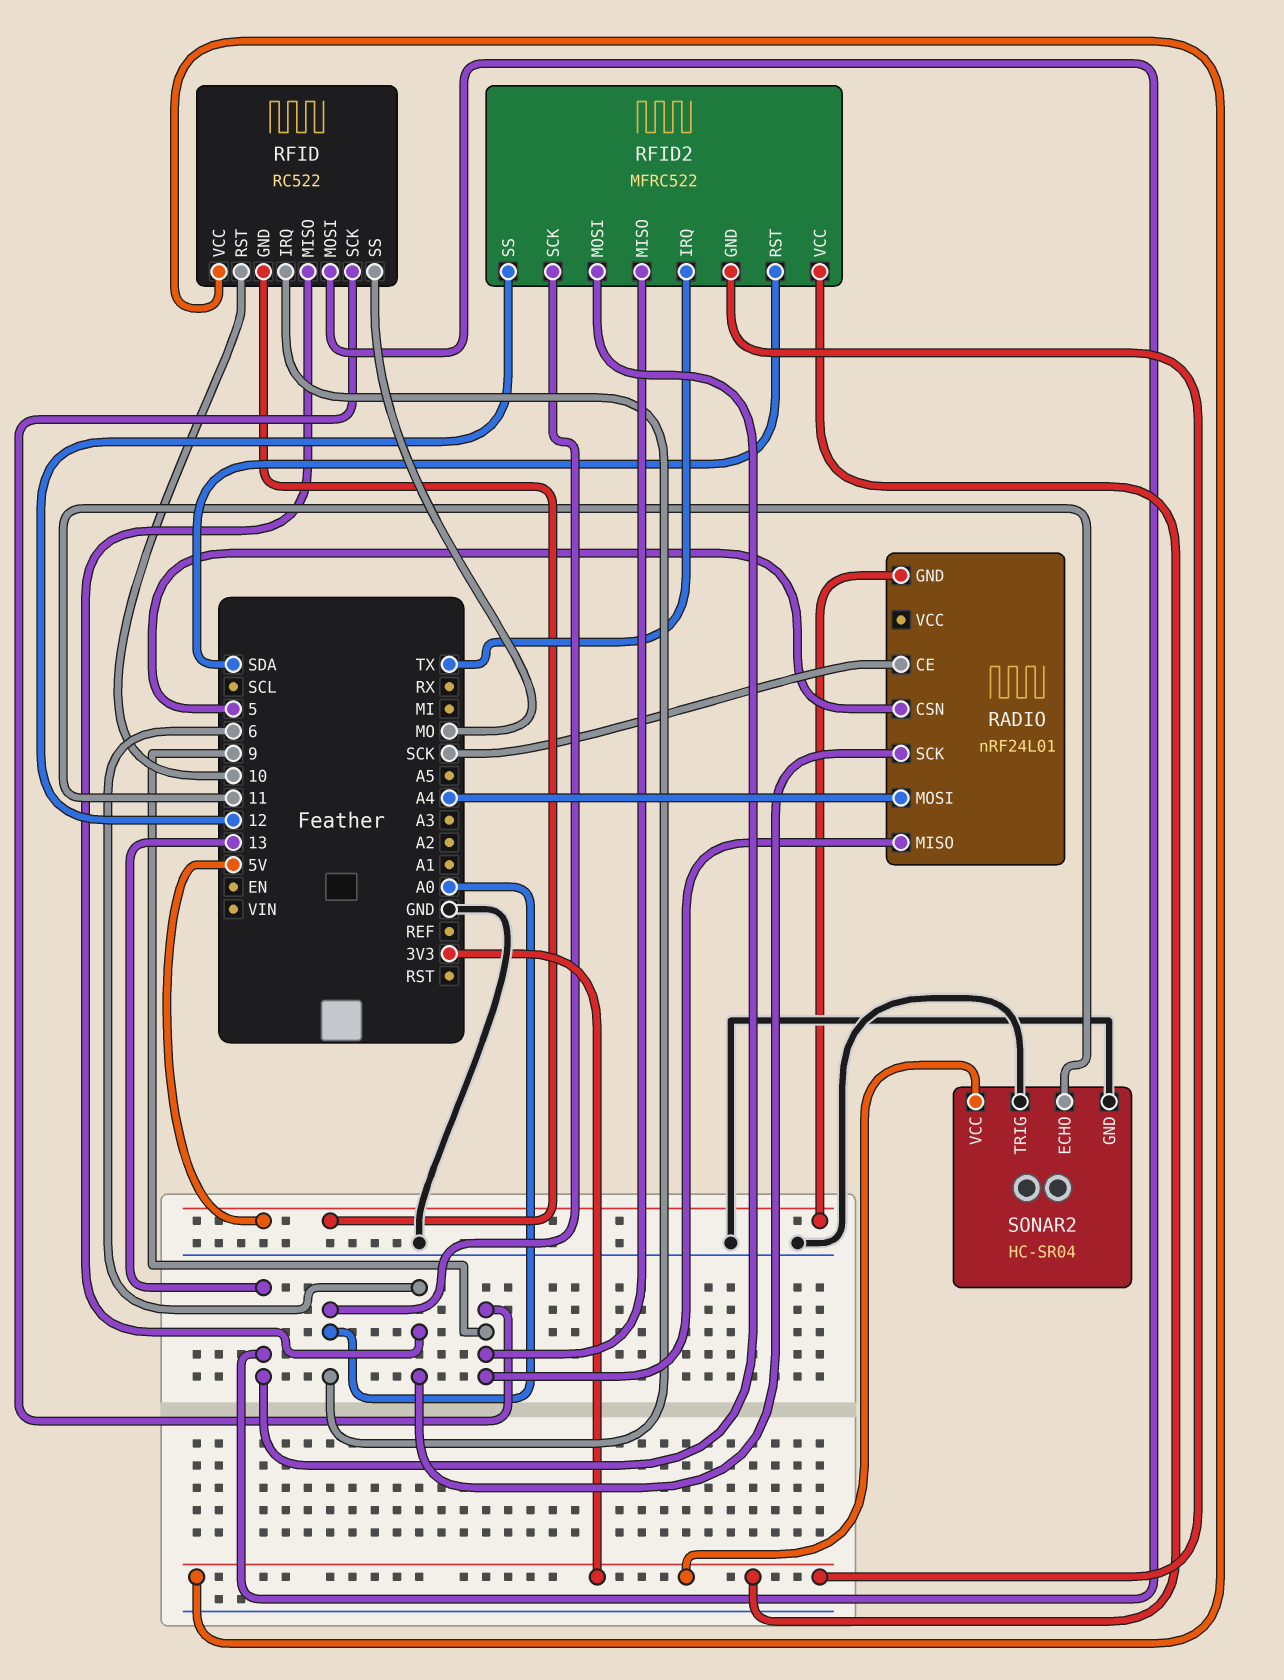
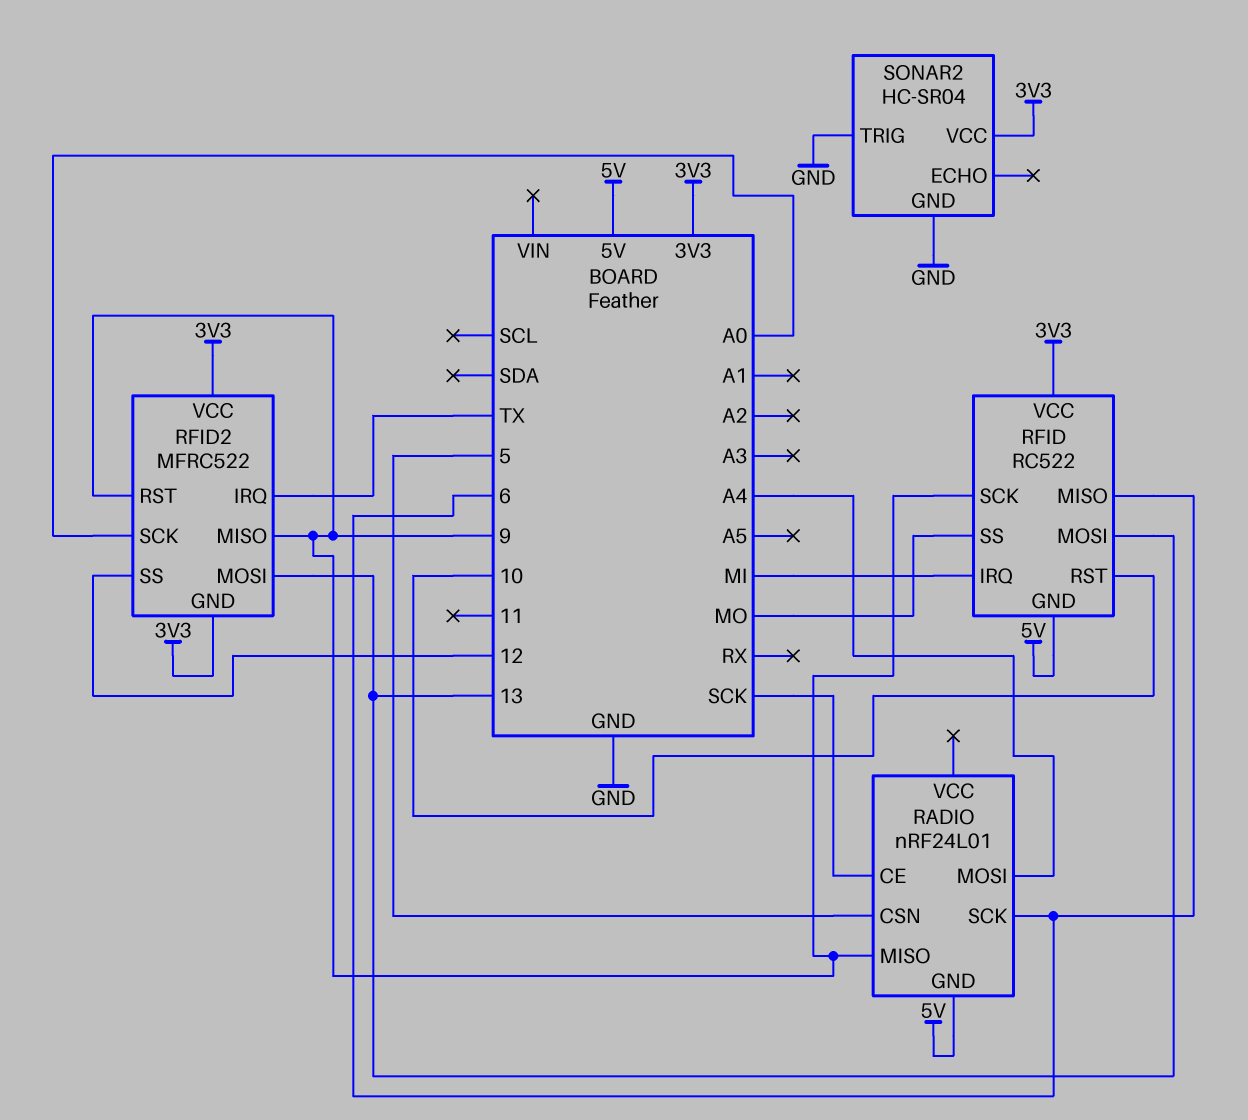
RFID pin IRQ: A0 -> MI
RFID2 pin RST: SDA -> 9
SONAR2 pin ECHO: 11 -> none

